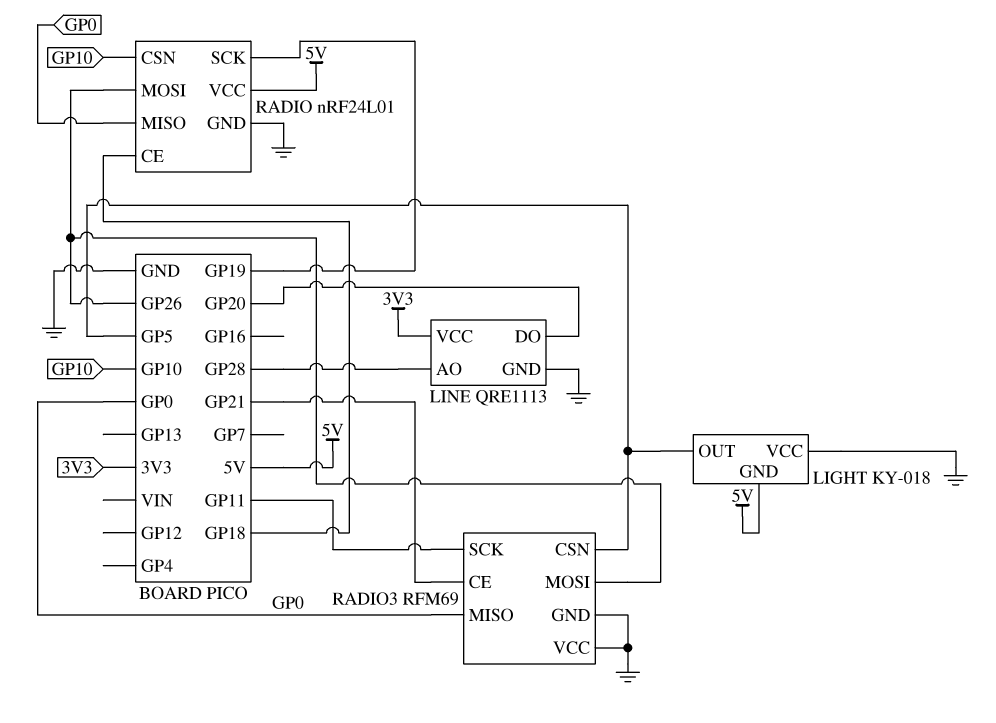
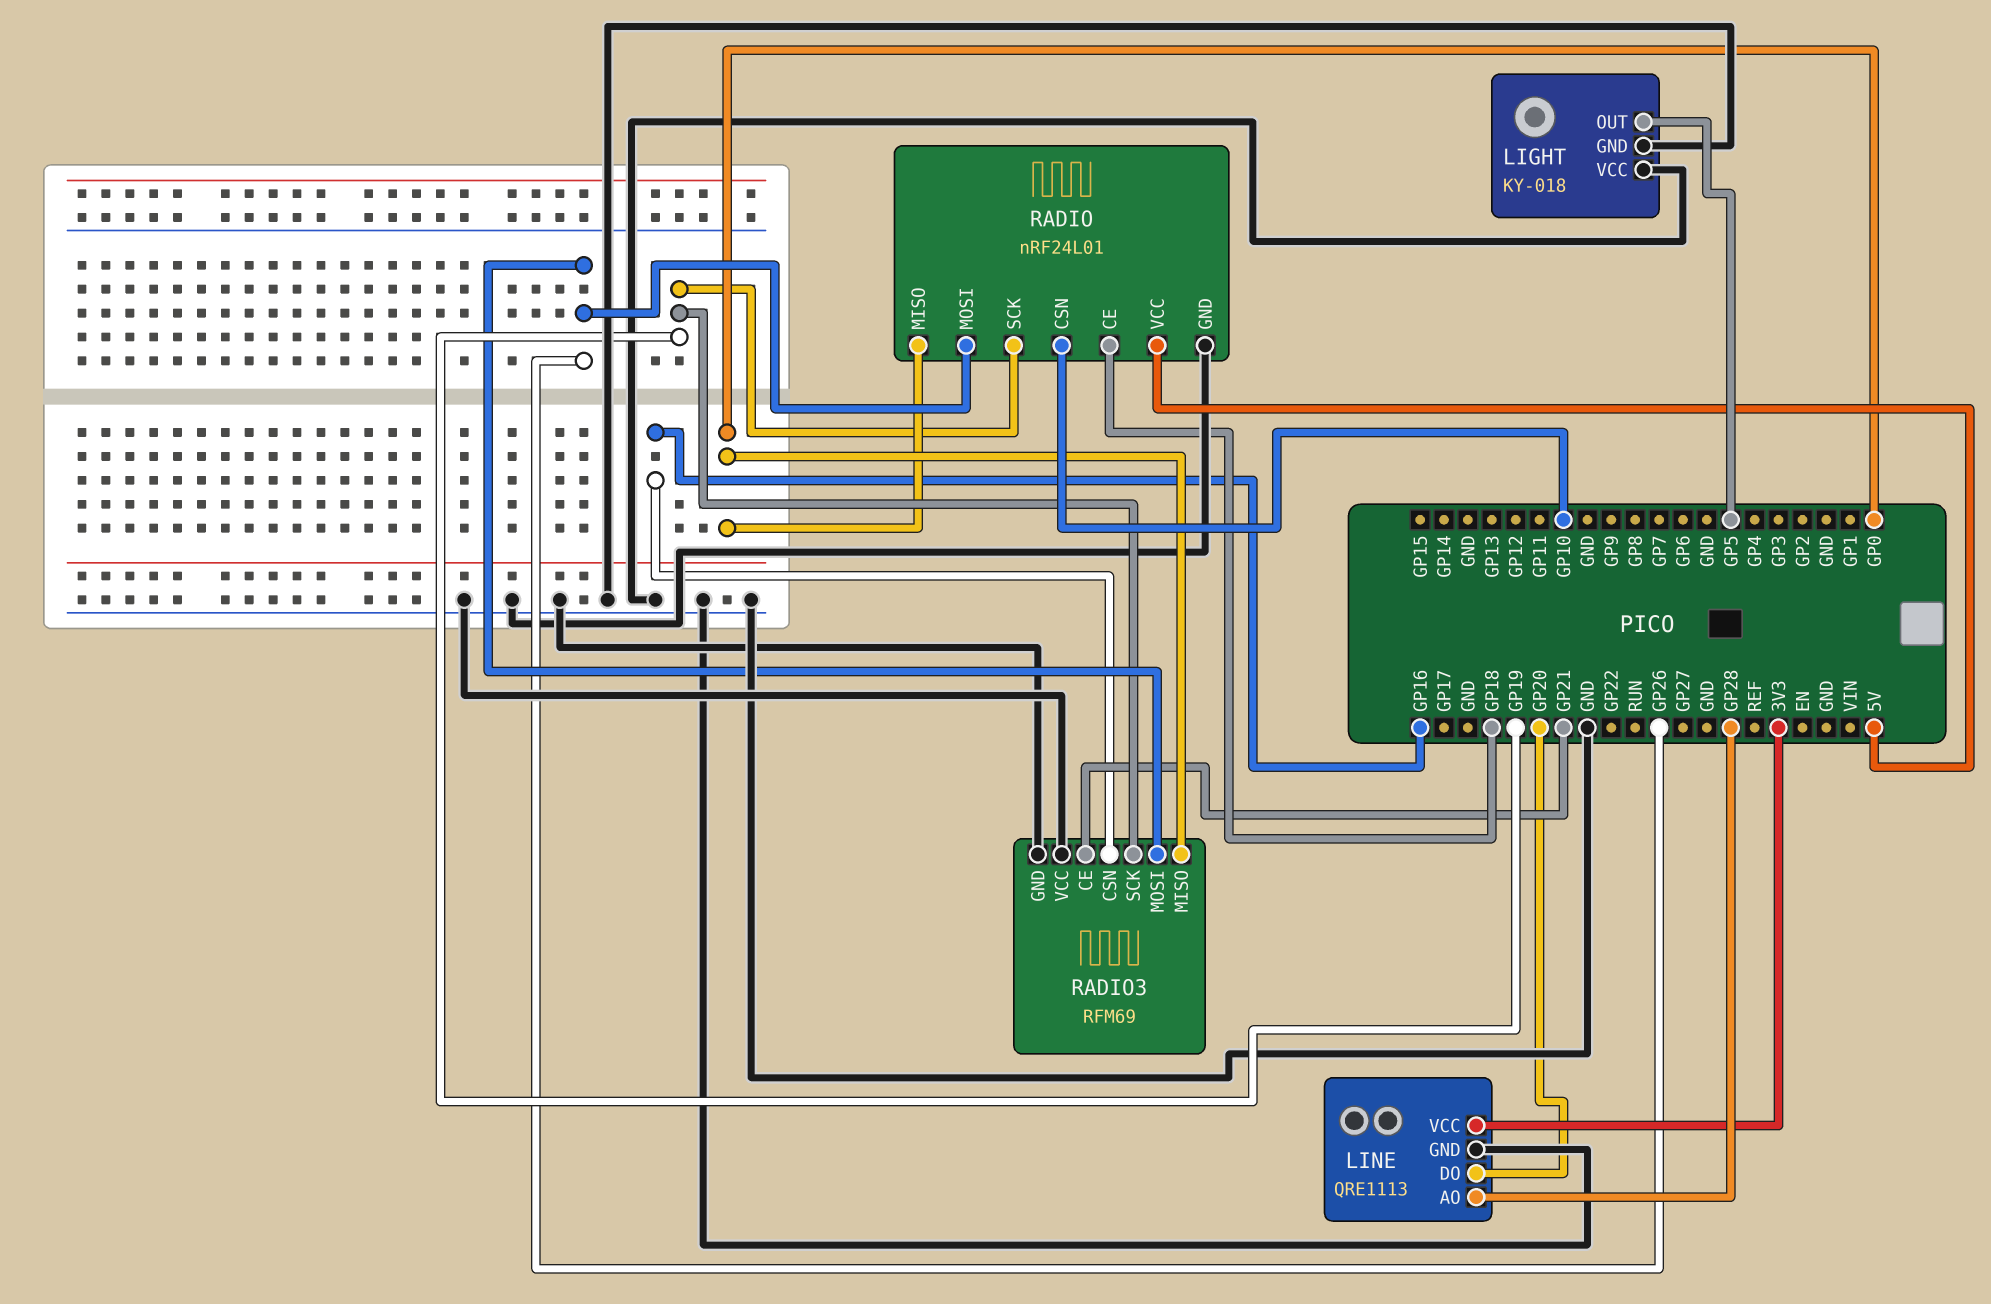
LIGHT pin GND: 5V -> GND
RADIO3 pin CSN: GP5 -> GP16
RADIO3 pin SCK: GP11 -> GP19

